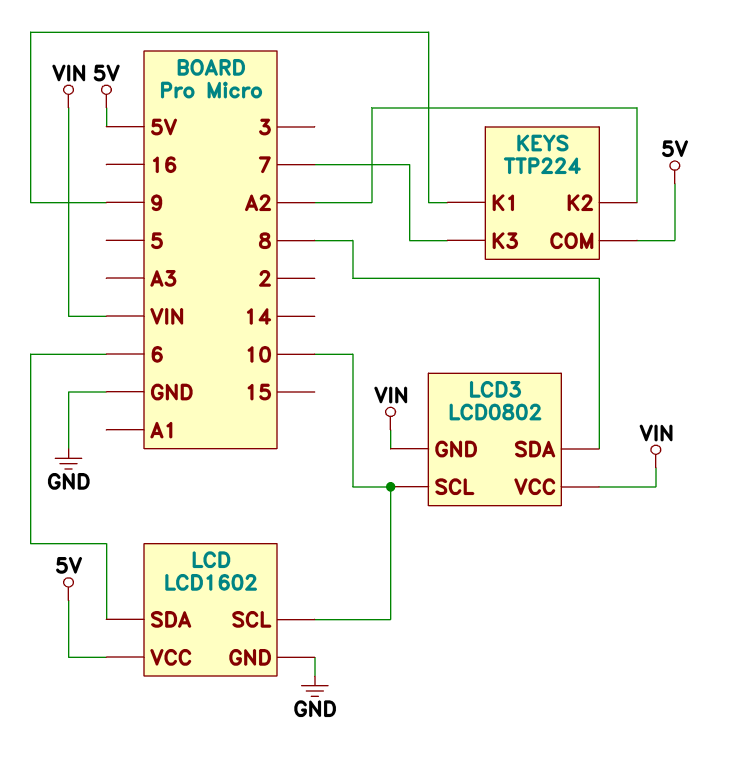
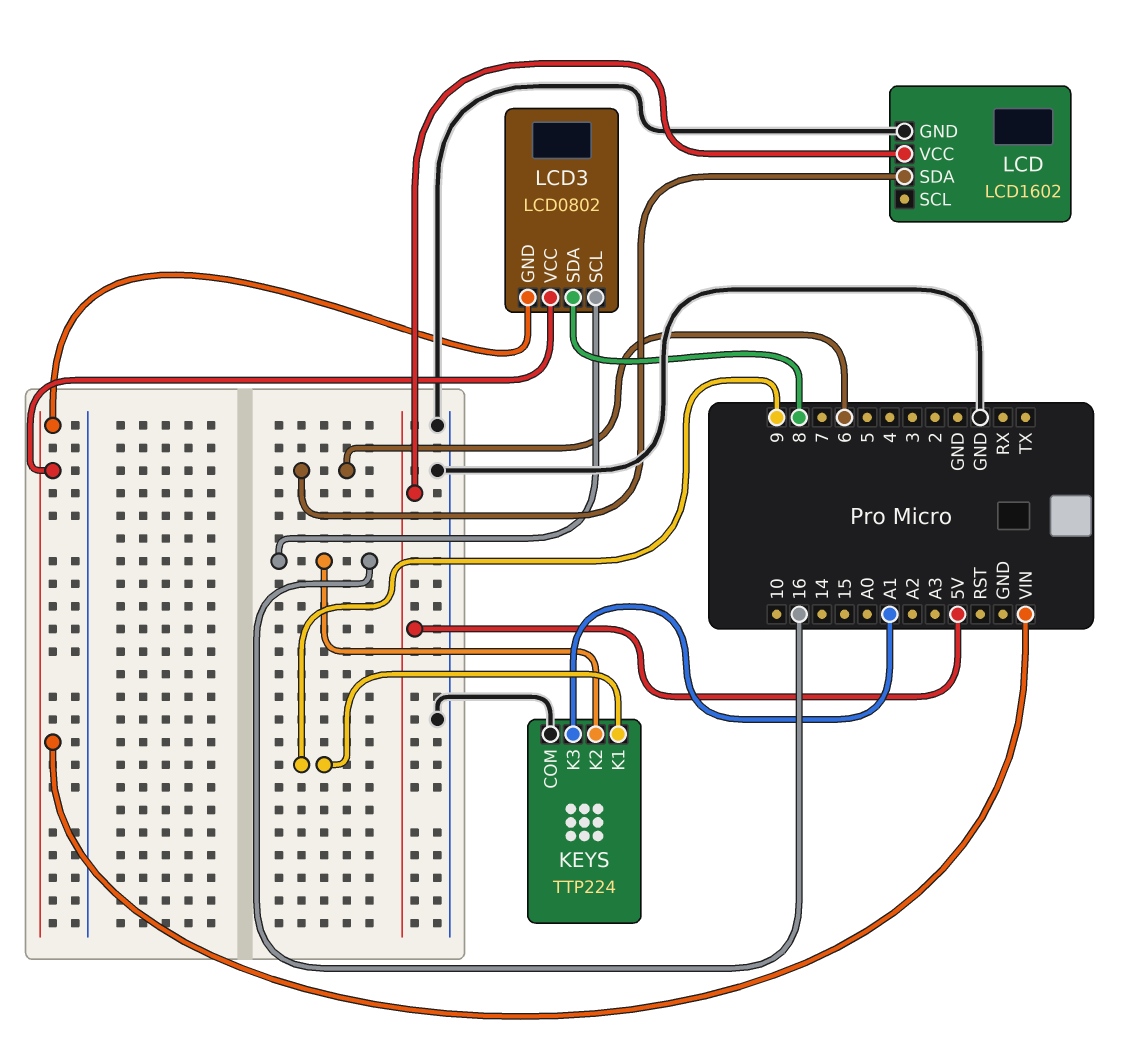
KEYS pin COM: 5V -> GND
KEYS pin K2: A2 -> 16
KEYS pin K3: 7 -> A1
LCD pin SCL: 10 -> none
LCD3 pin SCL: 10 -> 16

